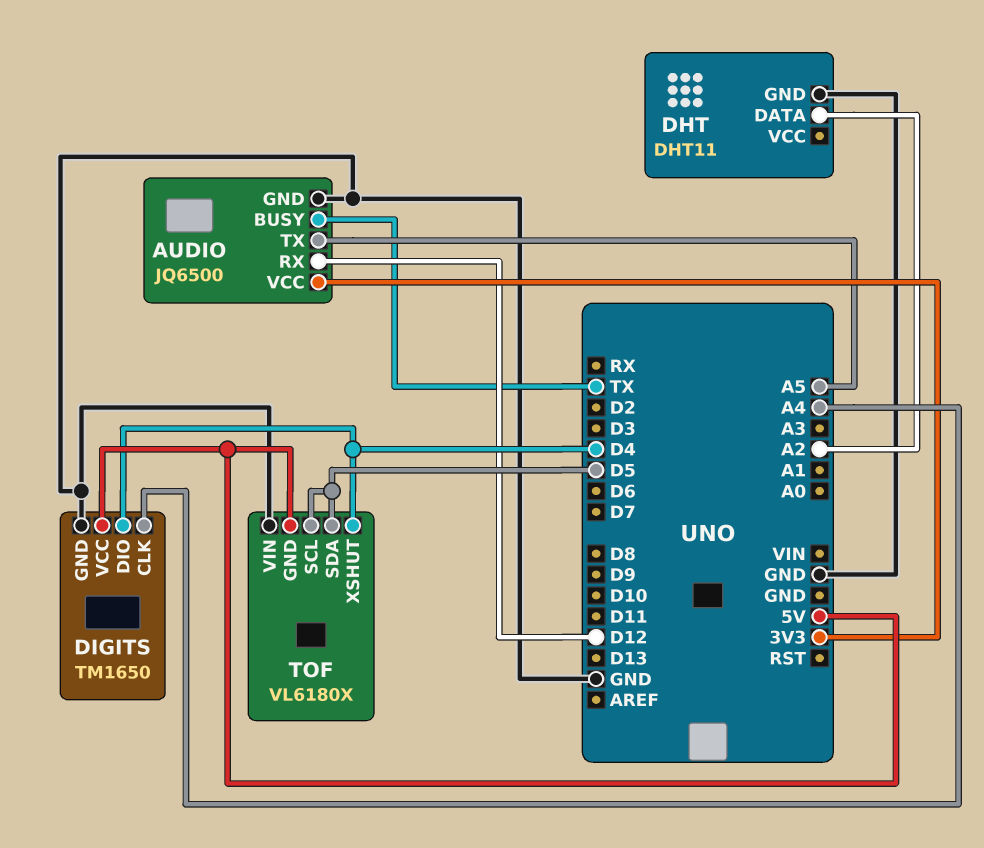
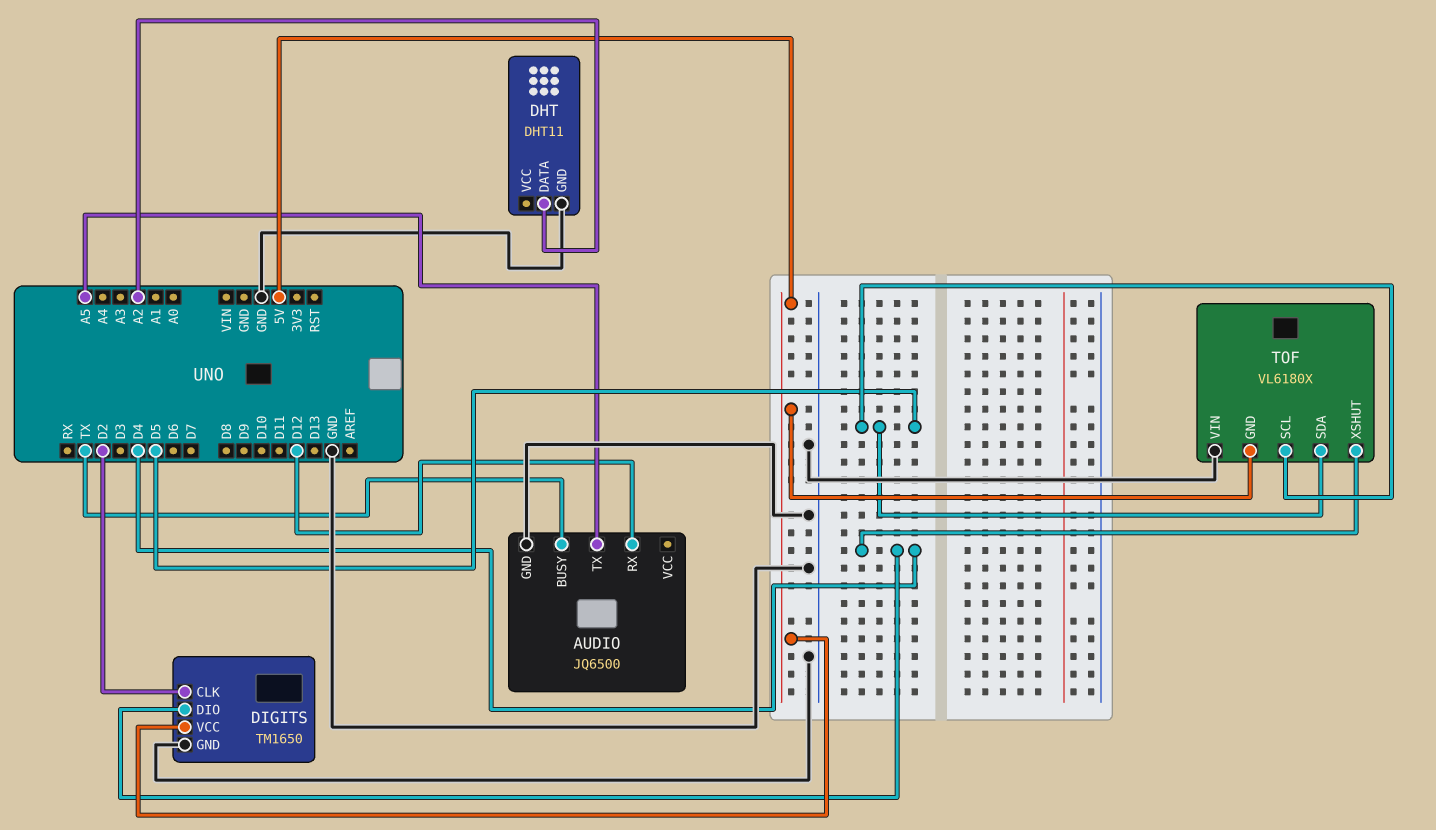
AUDIO pin VCC: 3V3 -> none
DIGITS pin CLK: A4 -> D2

